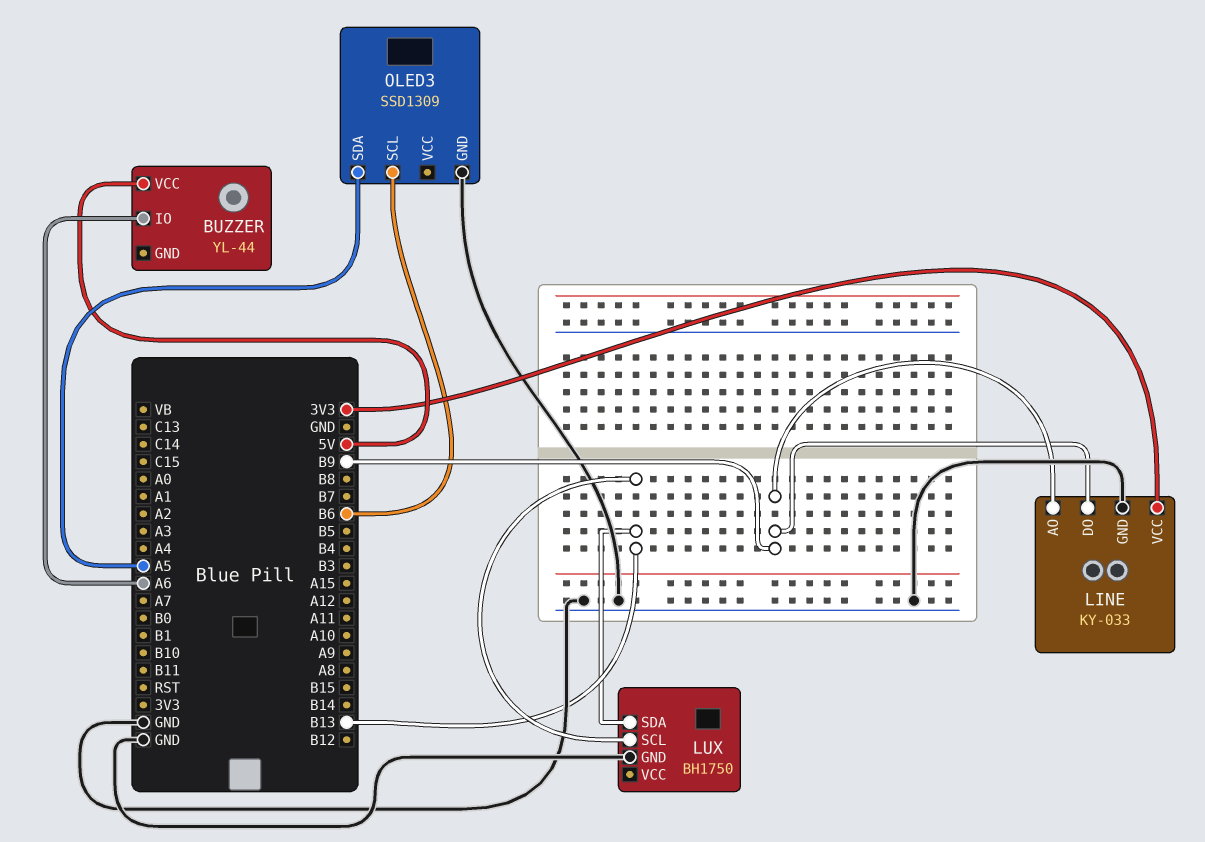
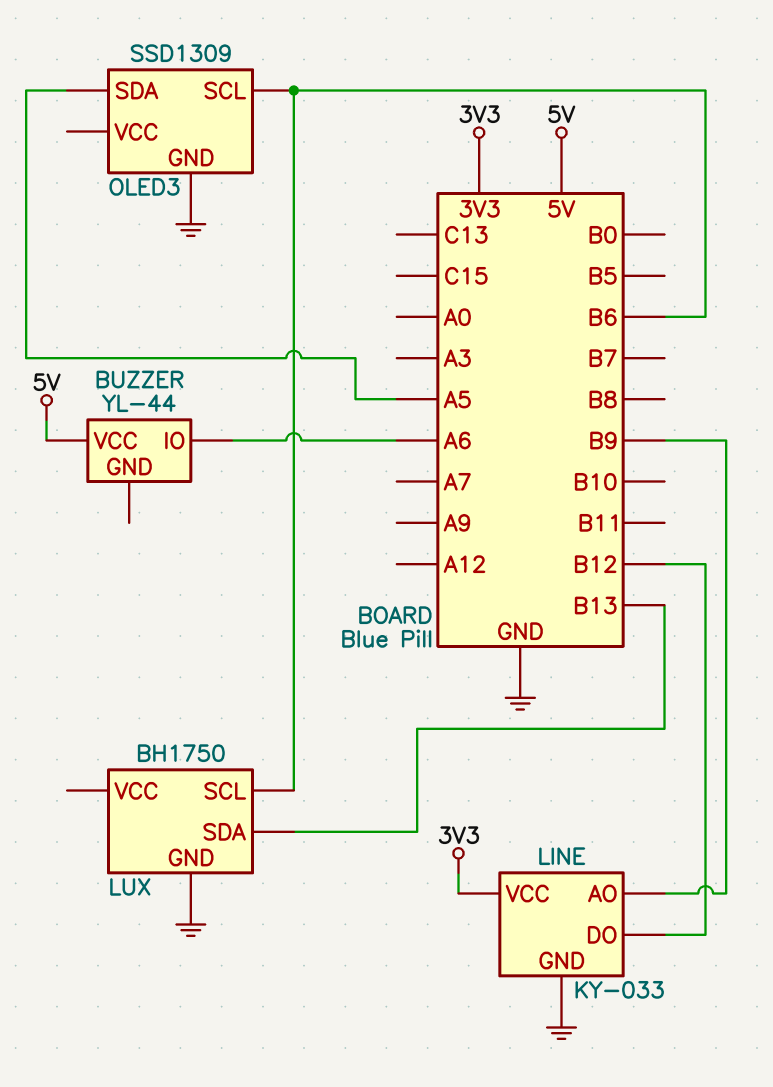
LINE pin DO: B9 -> B12
LUX pin SCL: B13 -> B6

